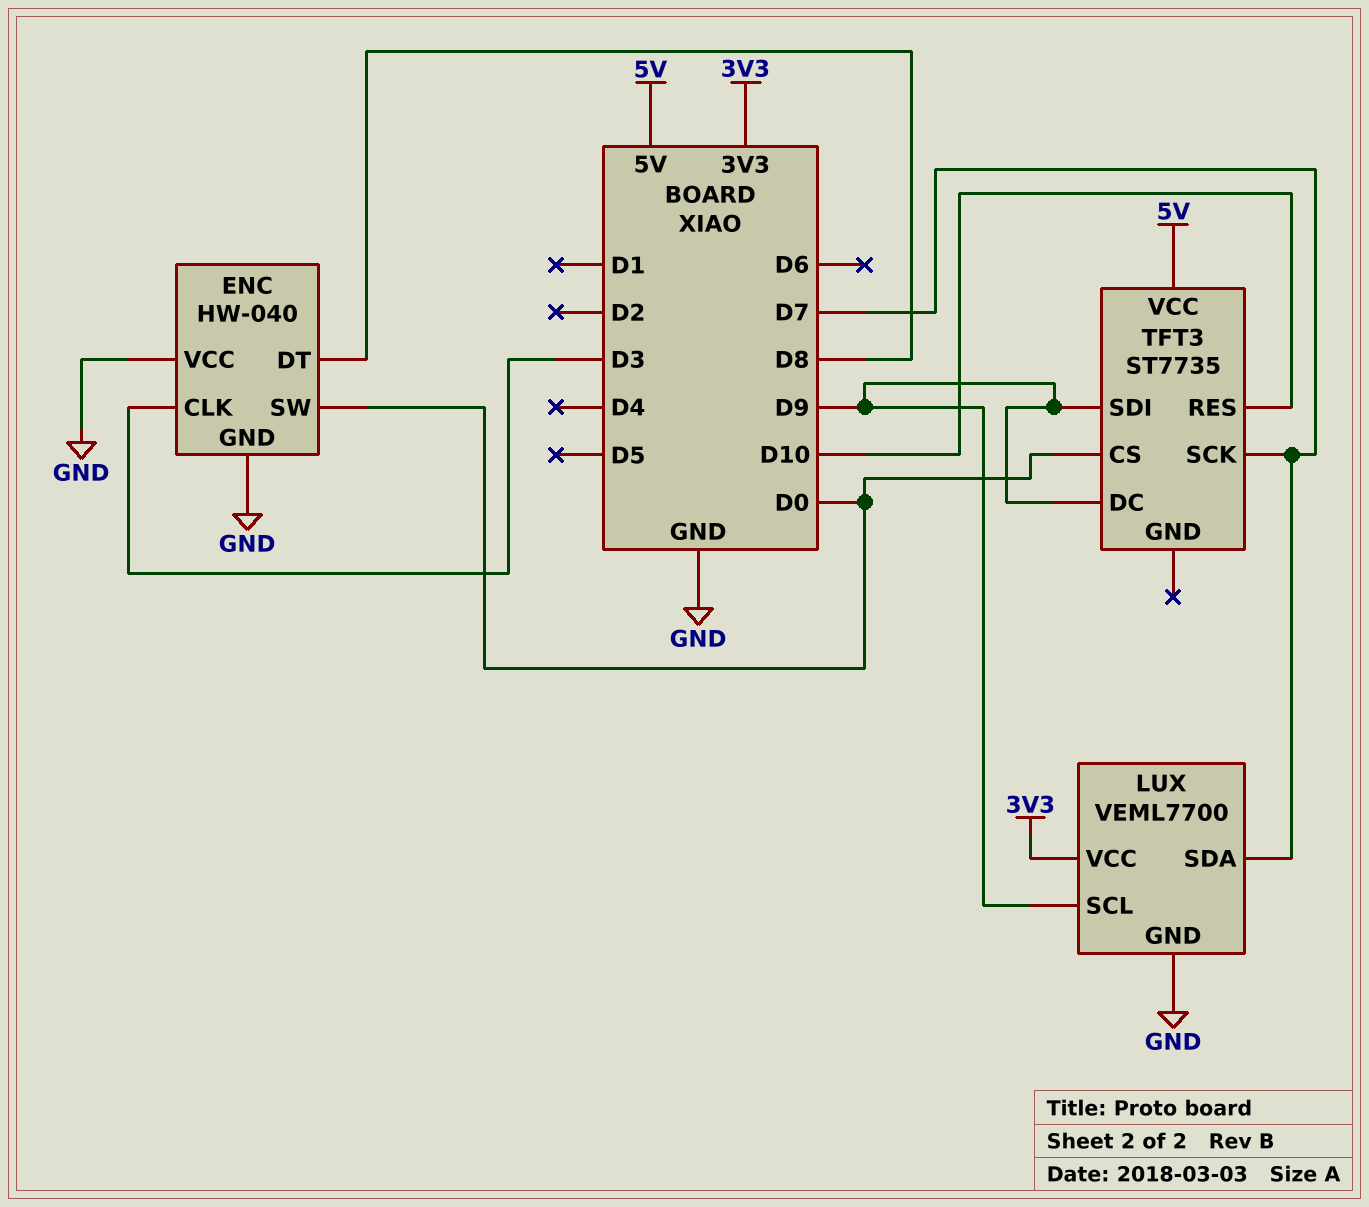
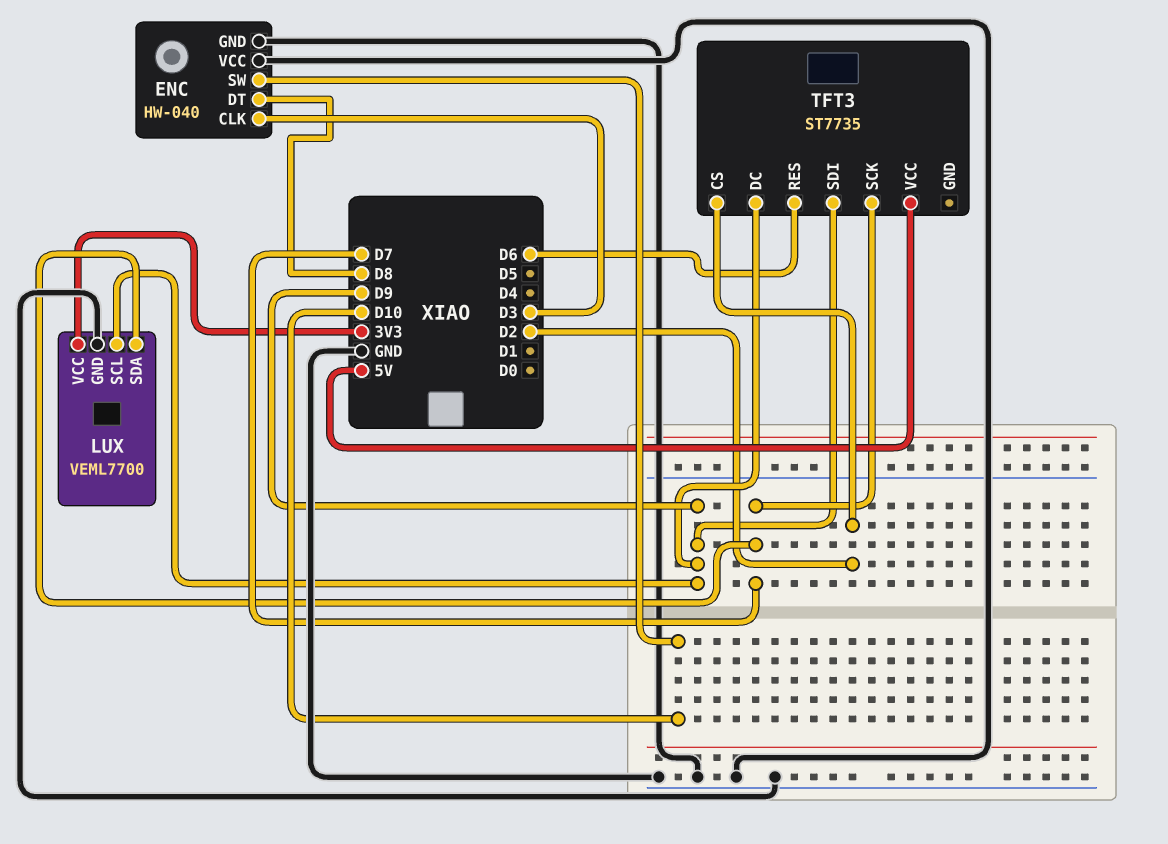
ENC pin SW: D0 -> D10
TFT3 pin CS: D0 -> D2
TFT3 pin RES: D10 -> D6

